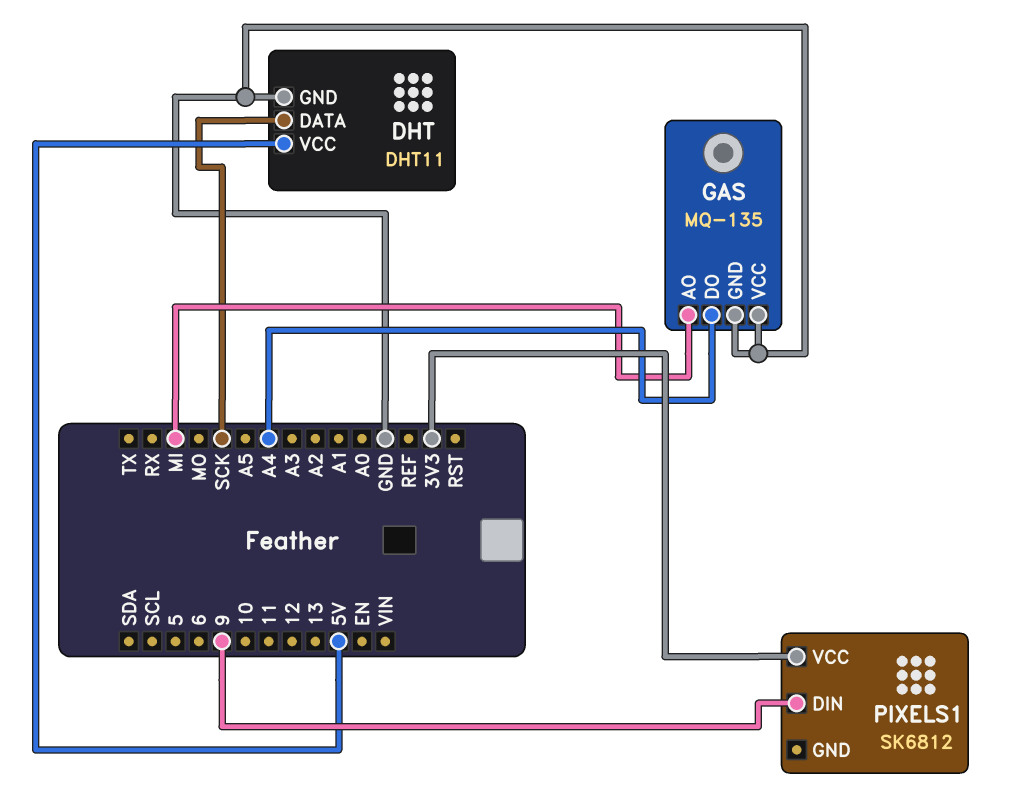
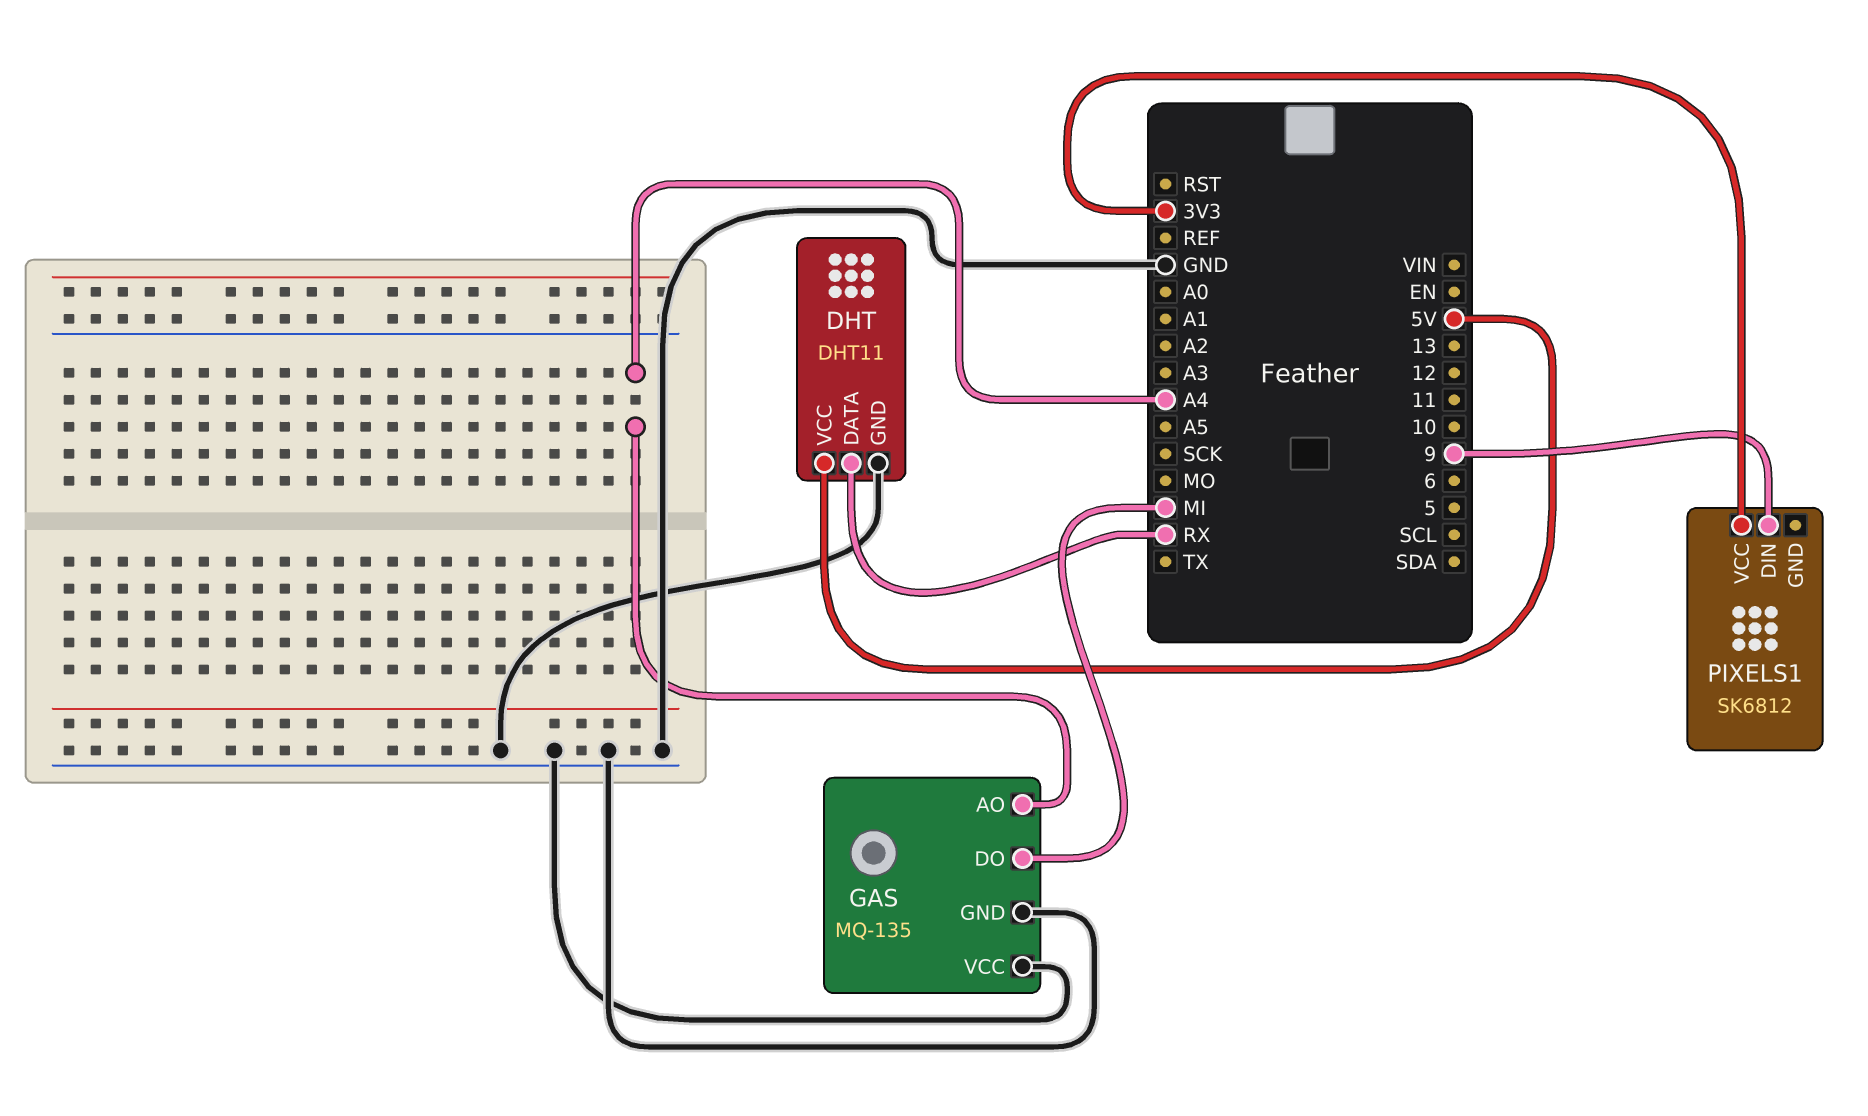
DHT pin DATA: SCK -> RX
GAS pin AO: MI -> A4
GAS pin DO: A4 -> MI

